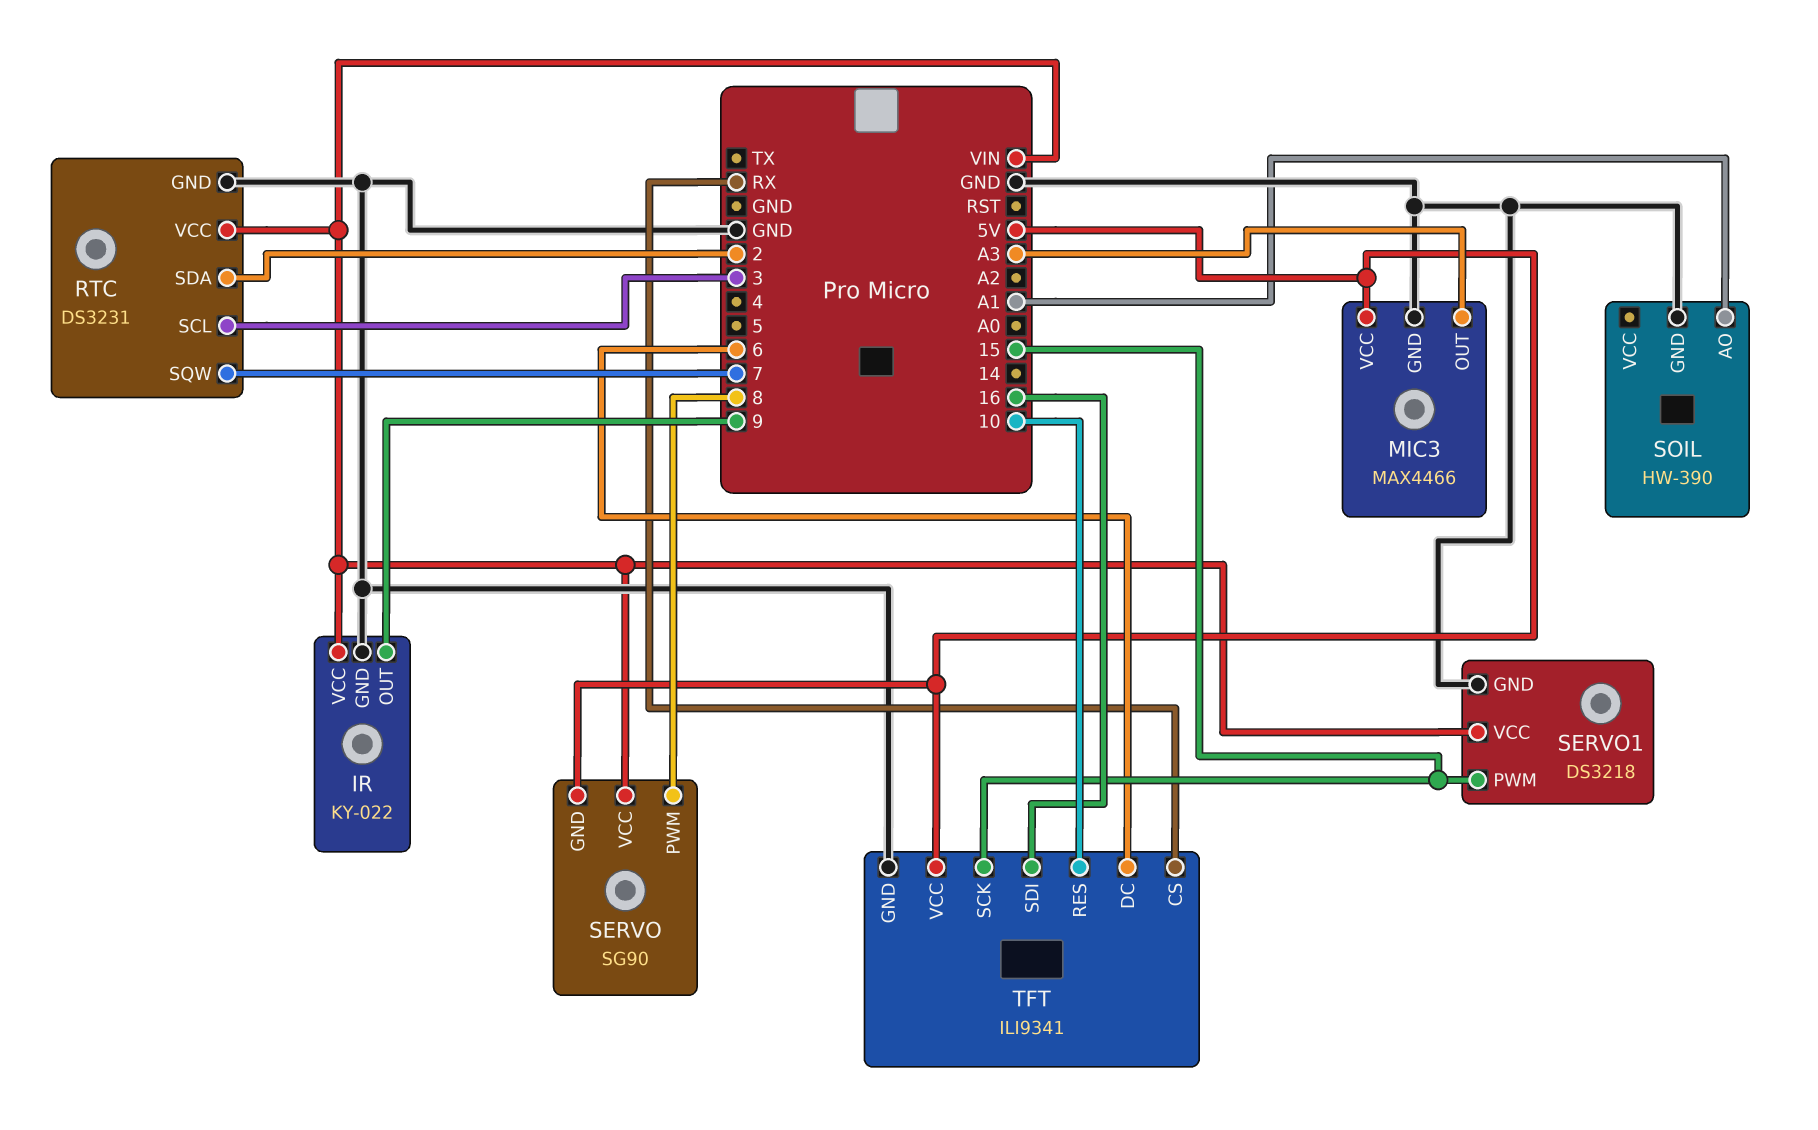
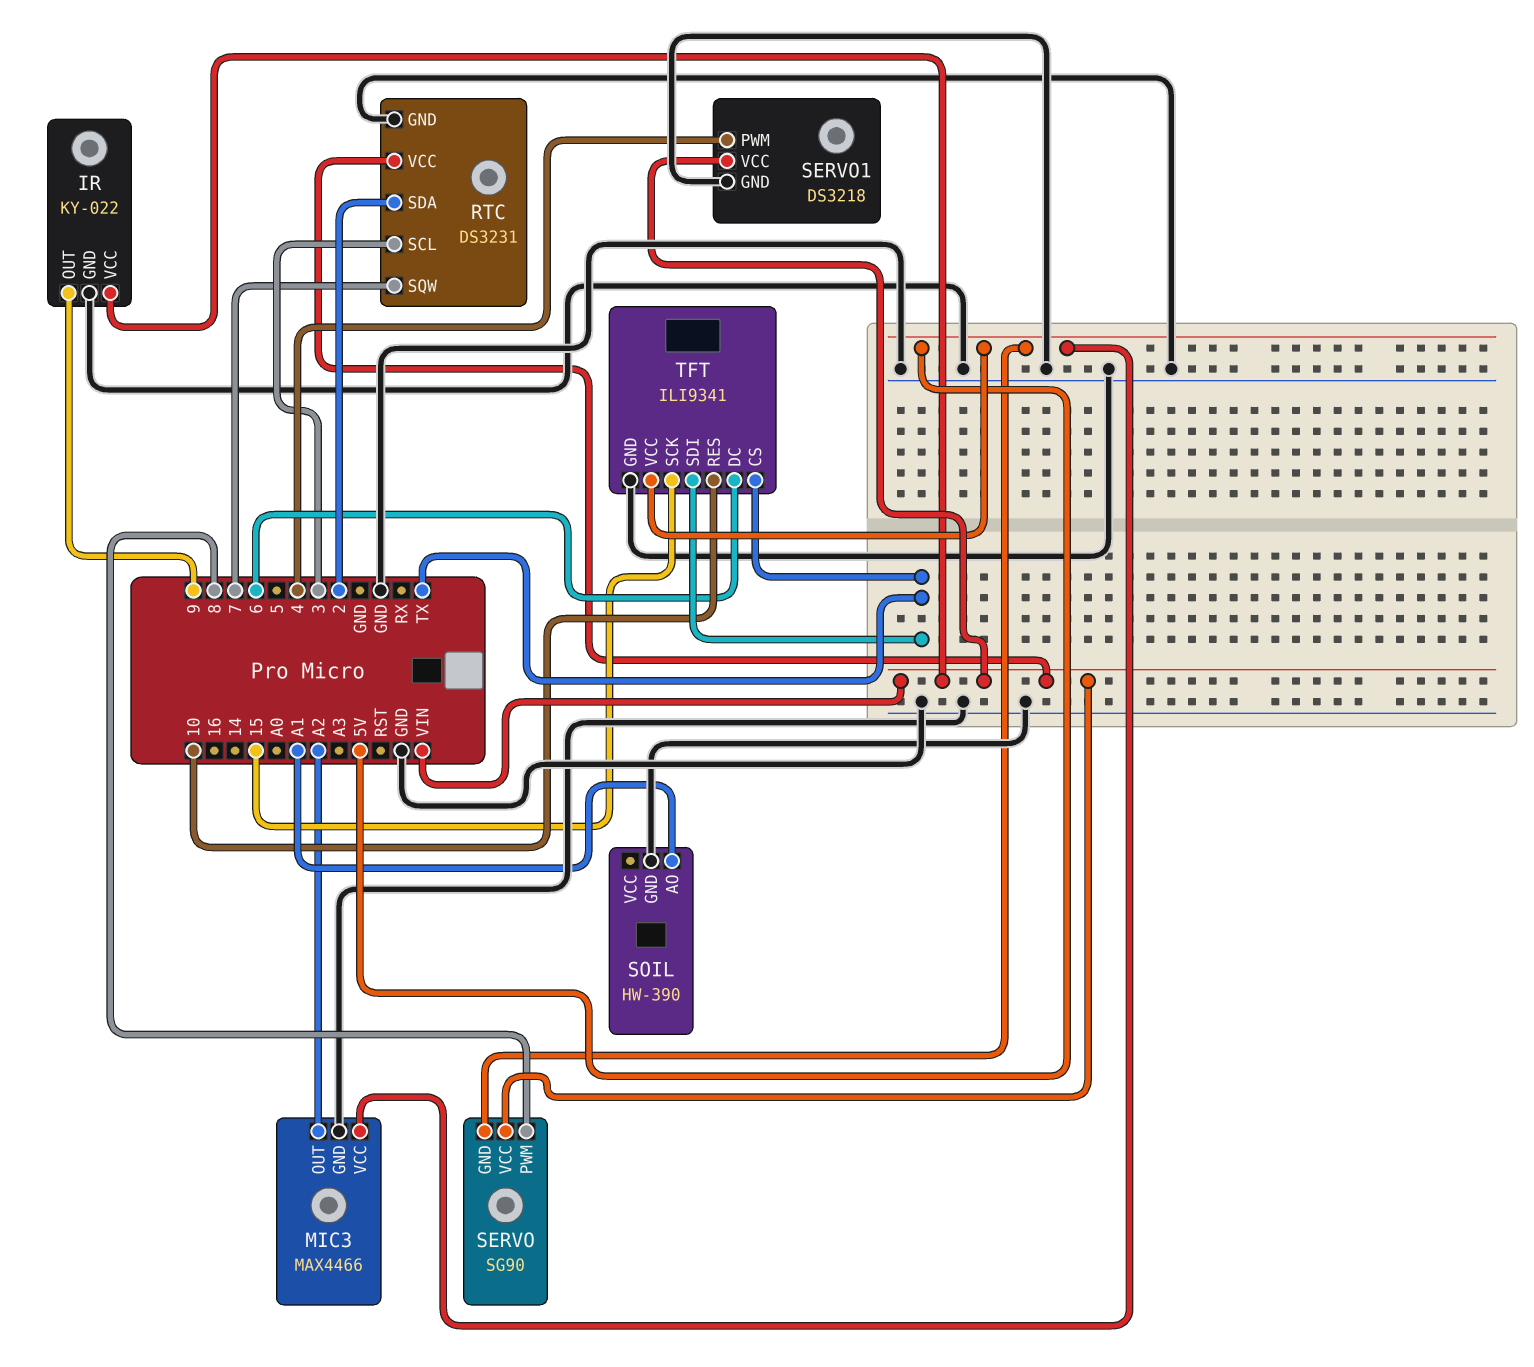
MIC3 pin OUT: A3 -> A2
SERVO1 pin PWM: 15 -> 4
TFT pin CS: RX -> TX
TFT pin SDI: 16 -> TX

